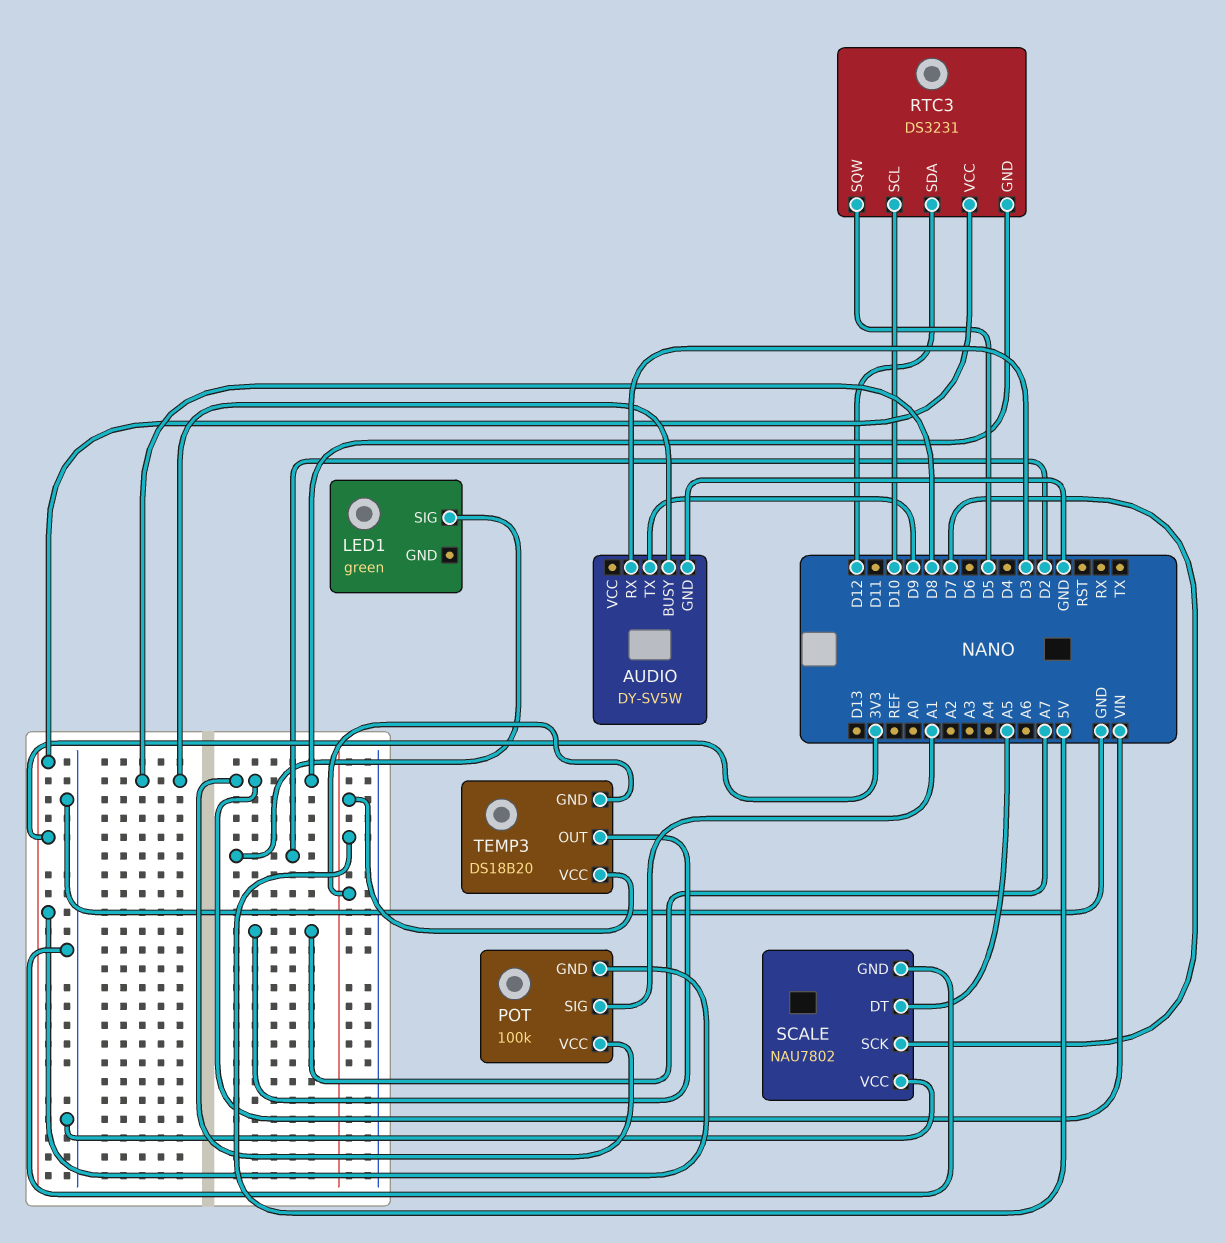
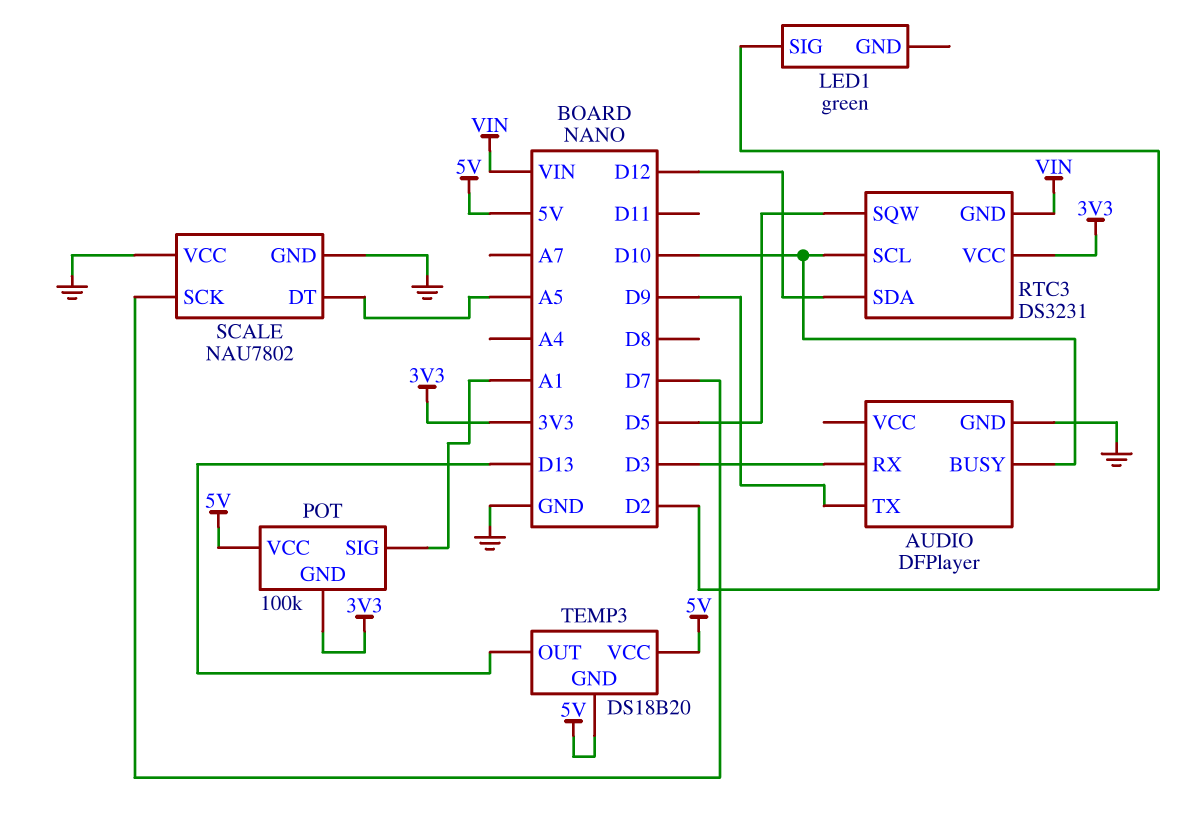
AUDIO: DY-SV5W -> DFPlayer
AUDIO pin BUSY: D8 -> D10
POT pin VCC: VIN -> 5V
TEMP3 pin OUT: A7 -> D13

